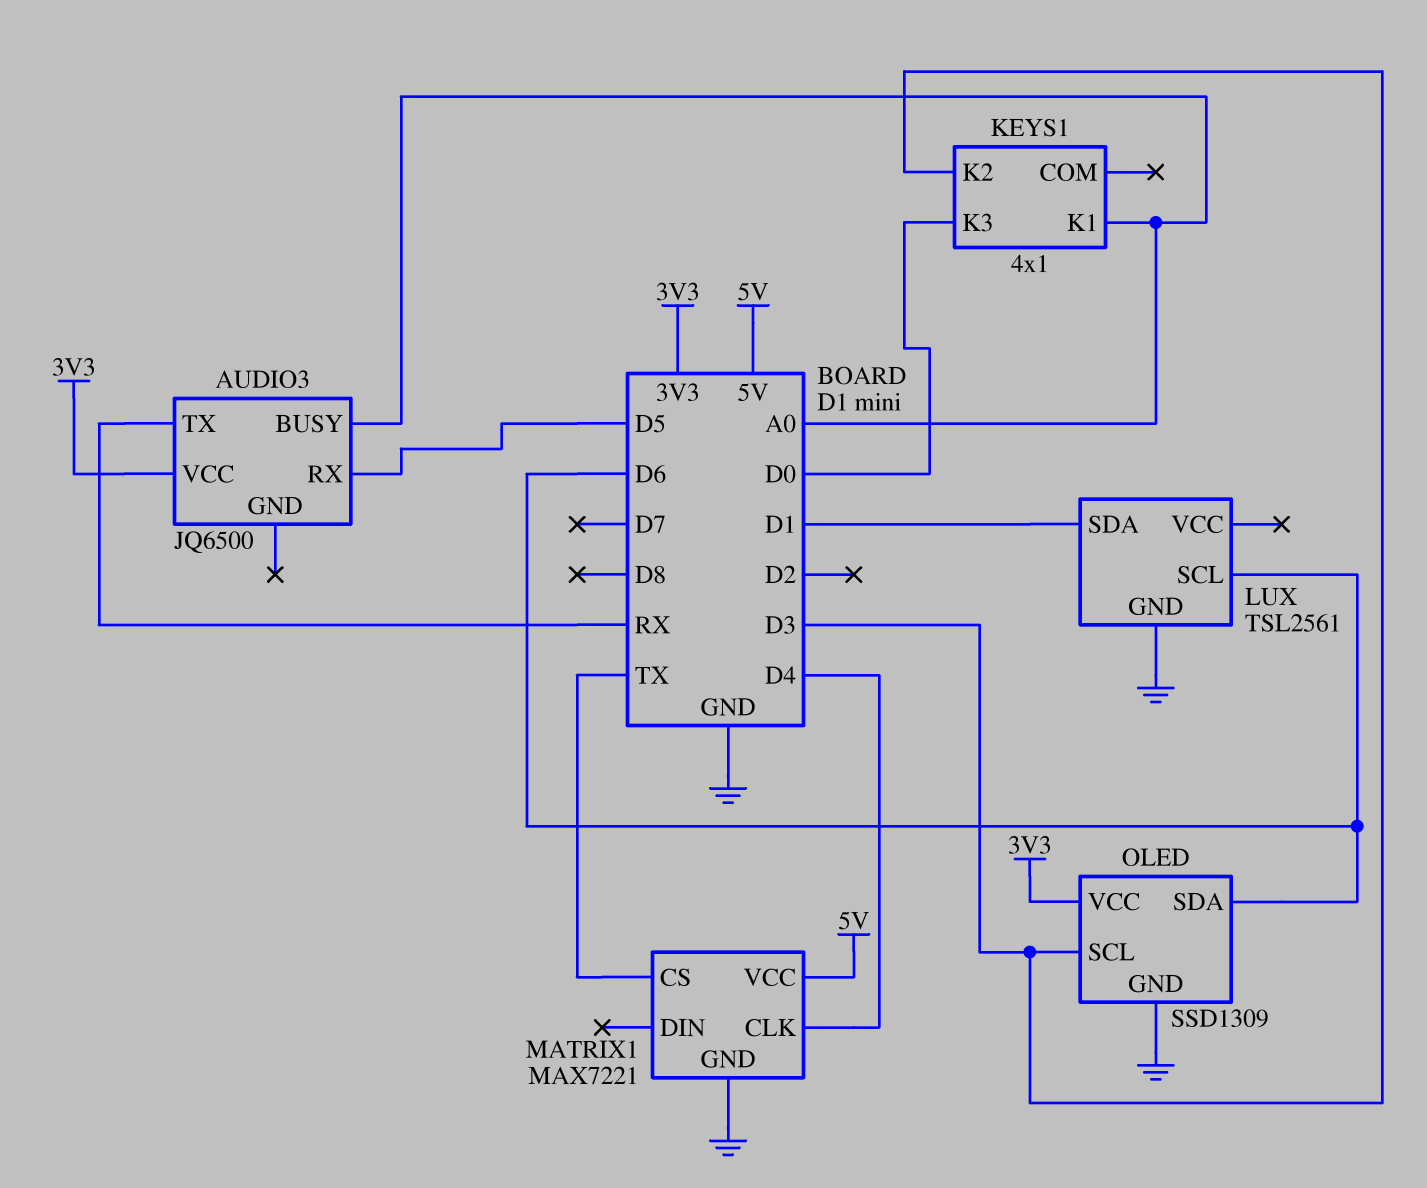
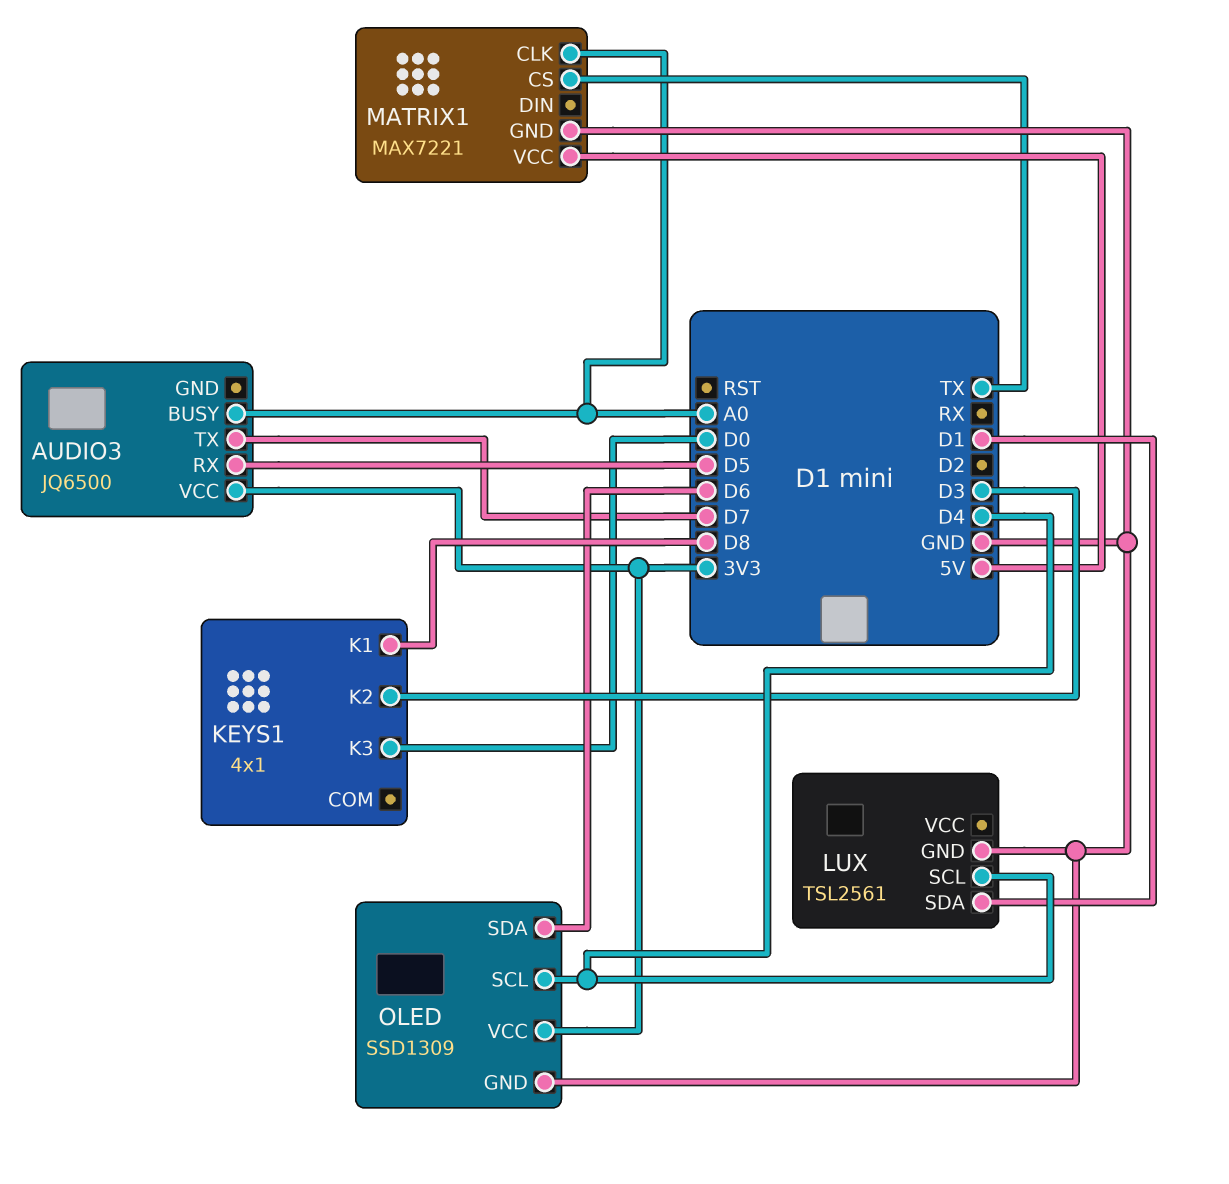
AUDIO3 pin TX: RX -> D7
KEYS1 pin K1: A0 -> D8
LUX pin SCL: D6 -> D4
MATRIX1 pin CLK: D4 -> A0
OLED pin SCL: D3 -> D4

